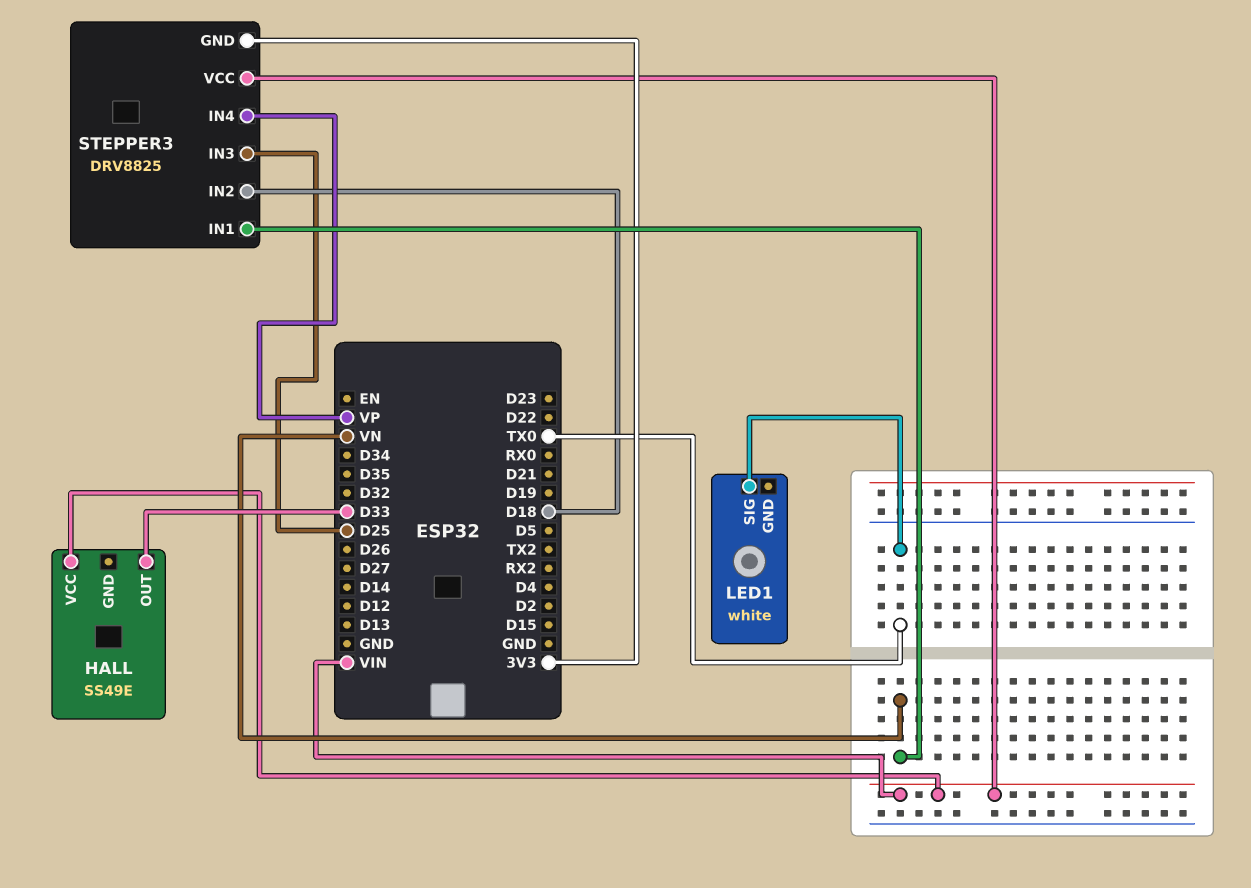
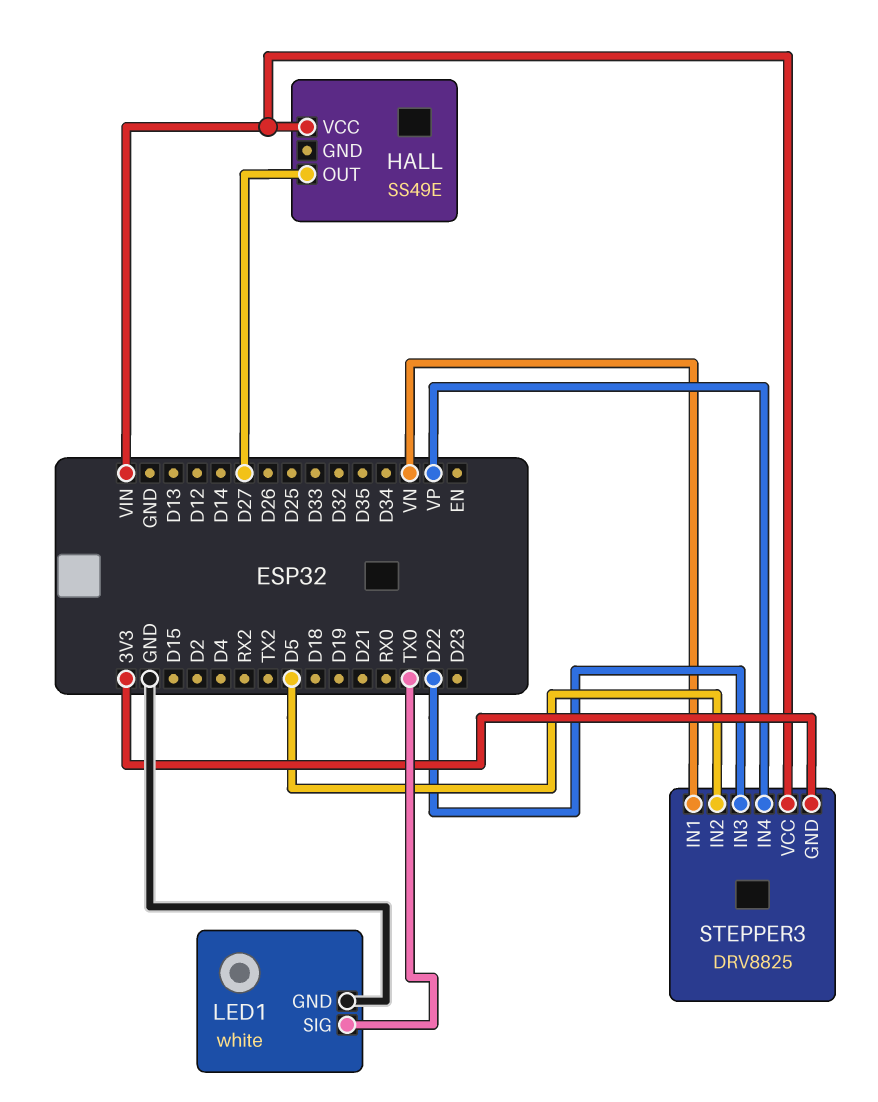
HALL pin OUT: D33 -> D27
LED1 pin GND: none -> GND
STEPPER3 pin IN2: D18 -> D5
STEPPER3 pin IN3: D25 -> D22

